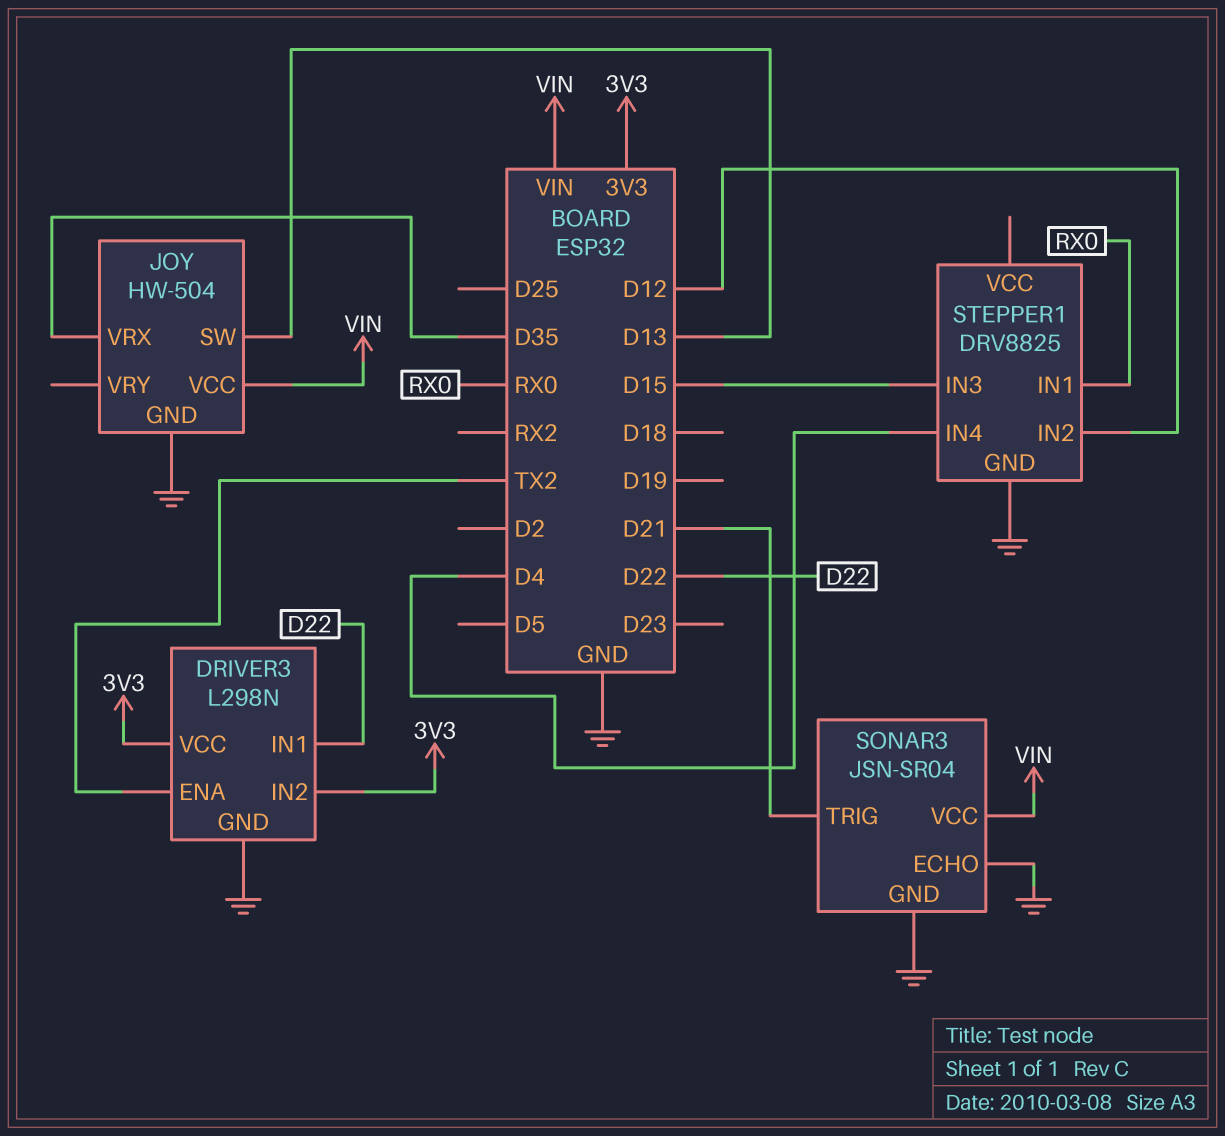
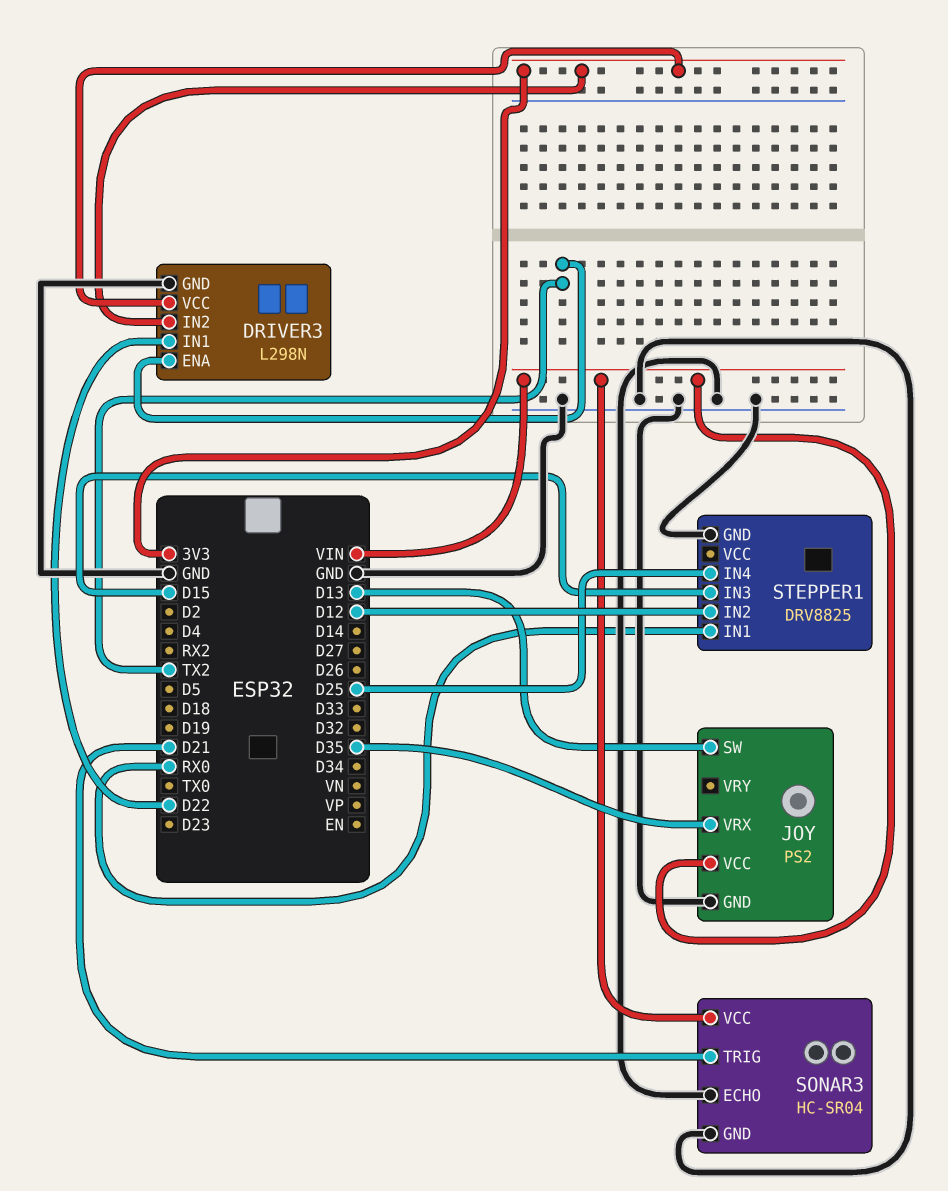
JOY: HW-504 -> PS2
SONAR3: JSN-SR04 -> HC-SR04
STEPPER1 pin IN4: D4 -> D25

